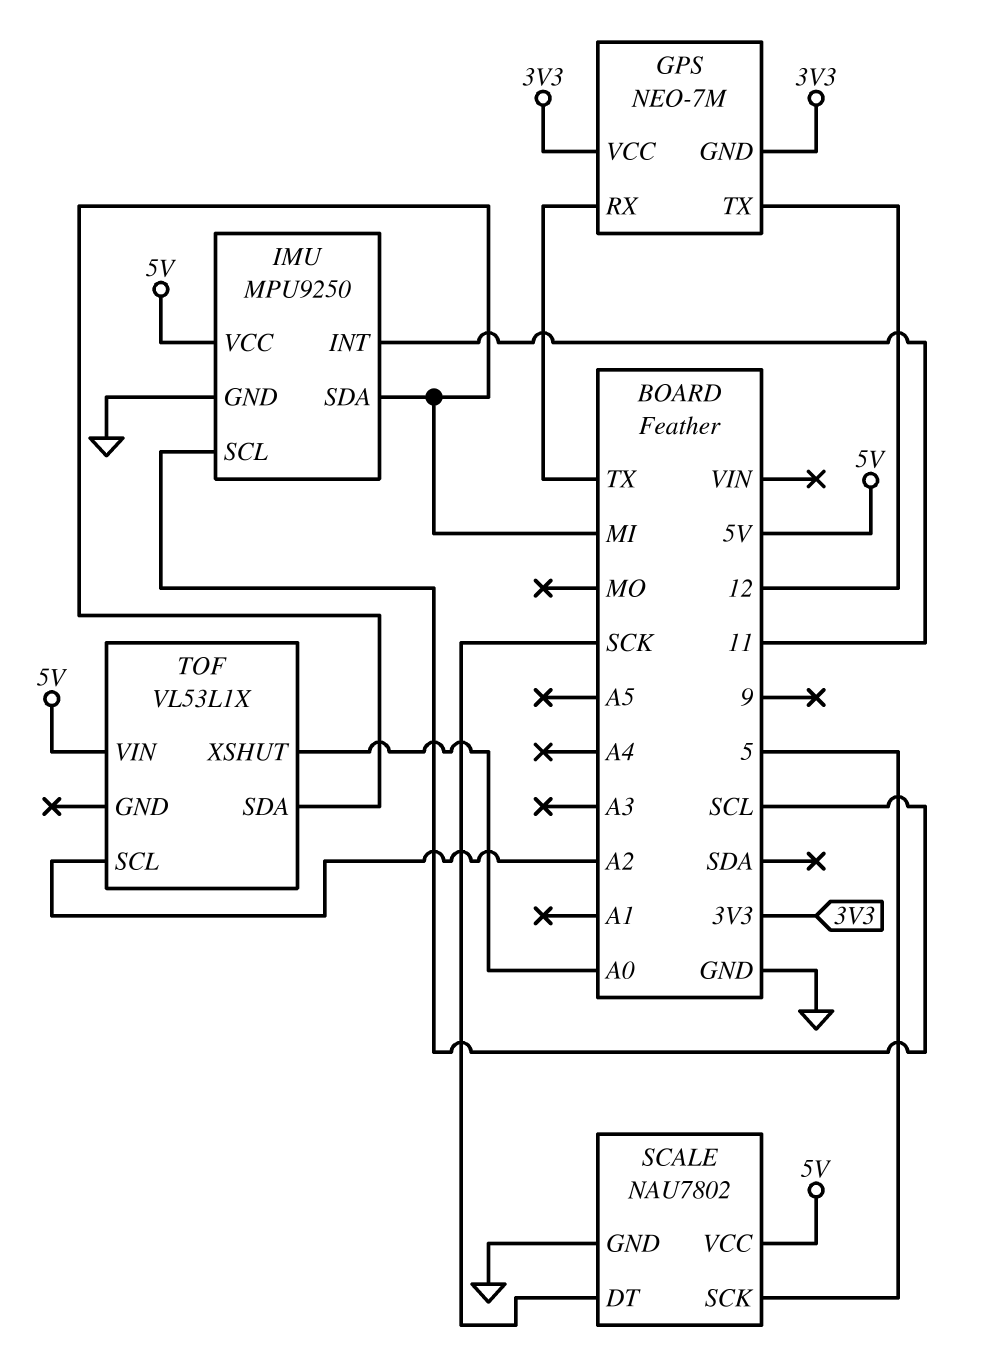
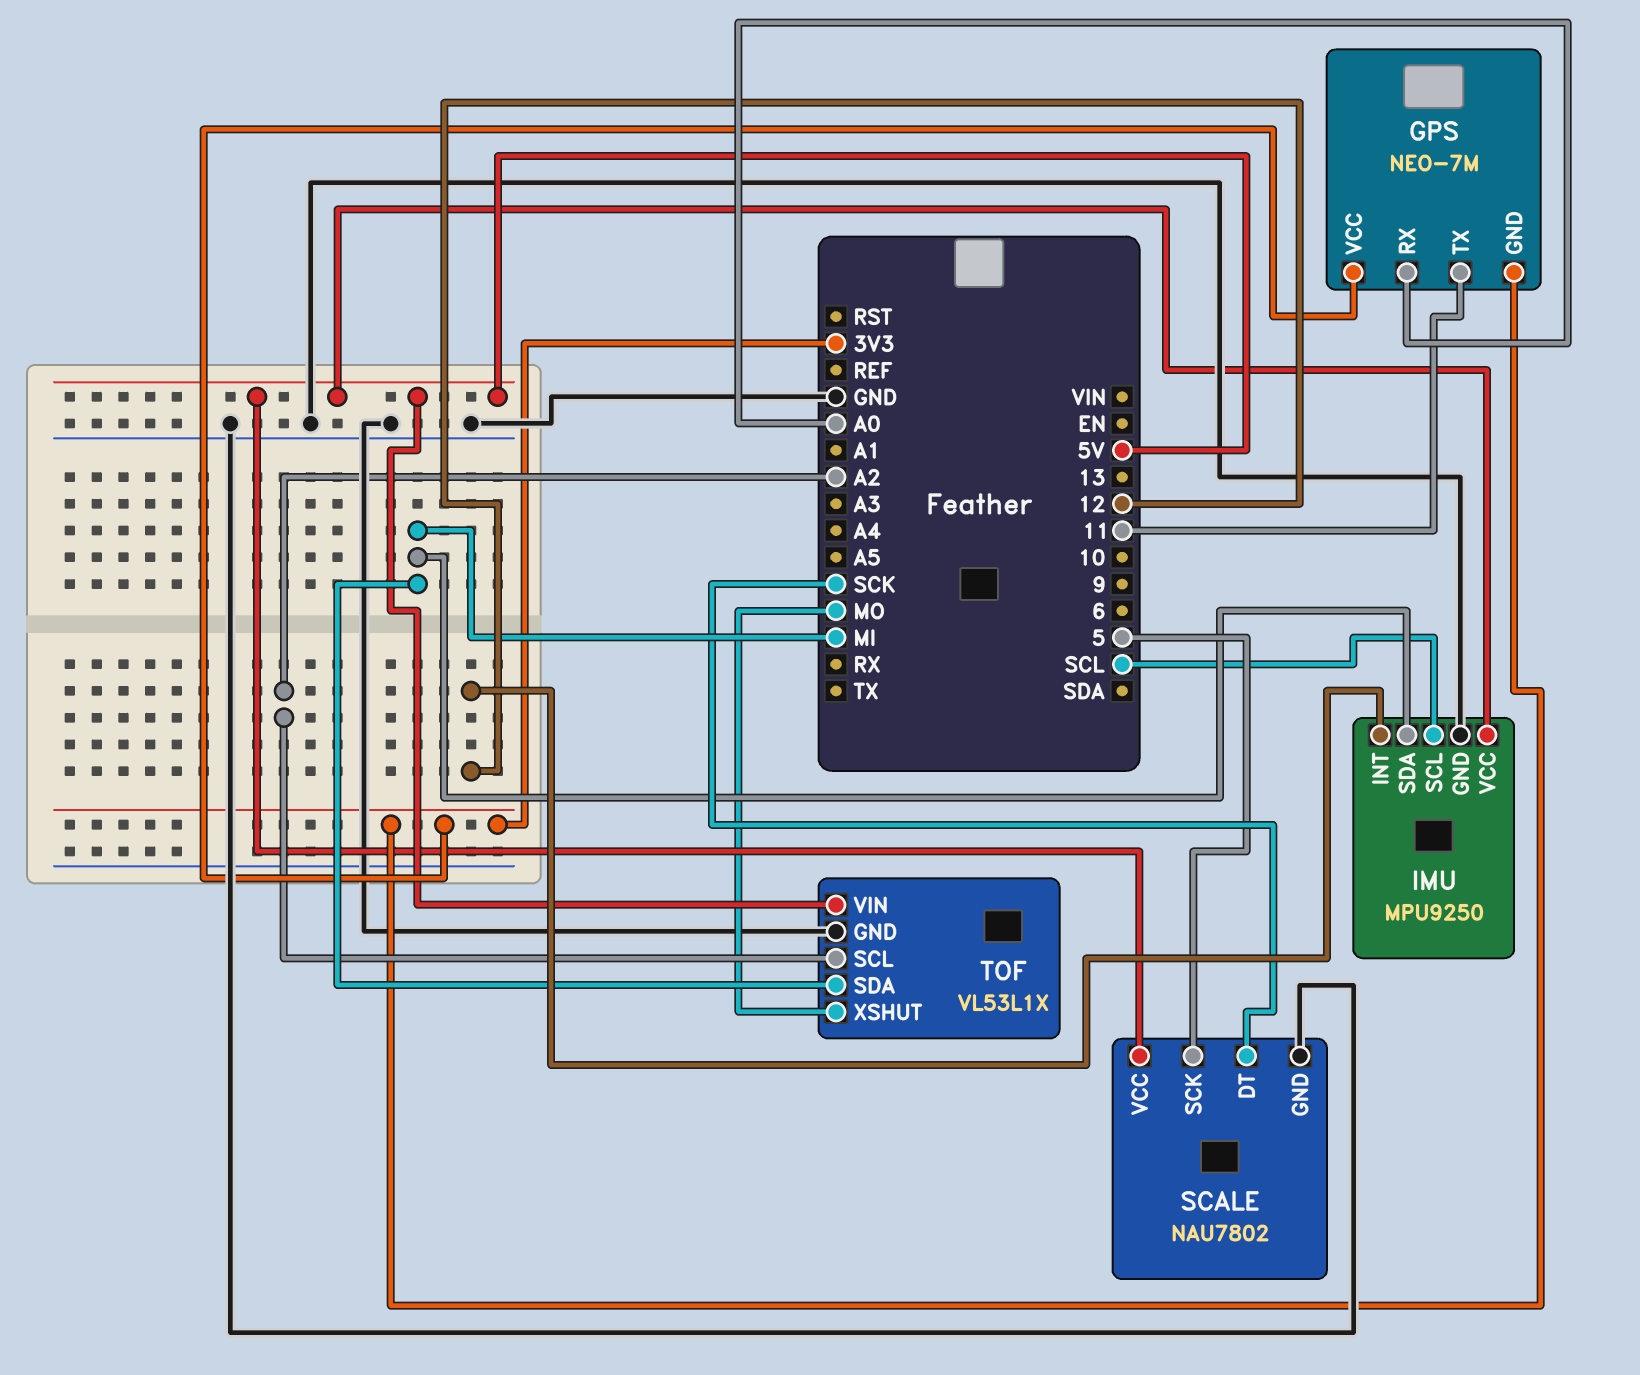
GPS pin RX: TX -> A0
GPS pin TX: 12 -> 11
IMU pin INT: 11 -> 12
TOF pin GND: none -> GND
TOF pin XSHUT: A0 -> MO

